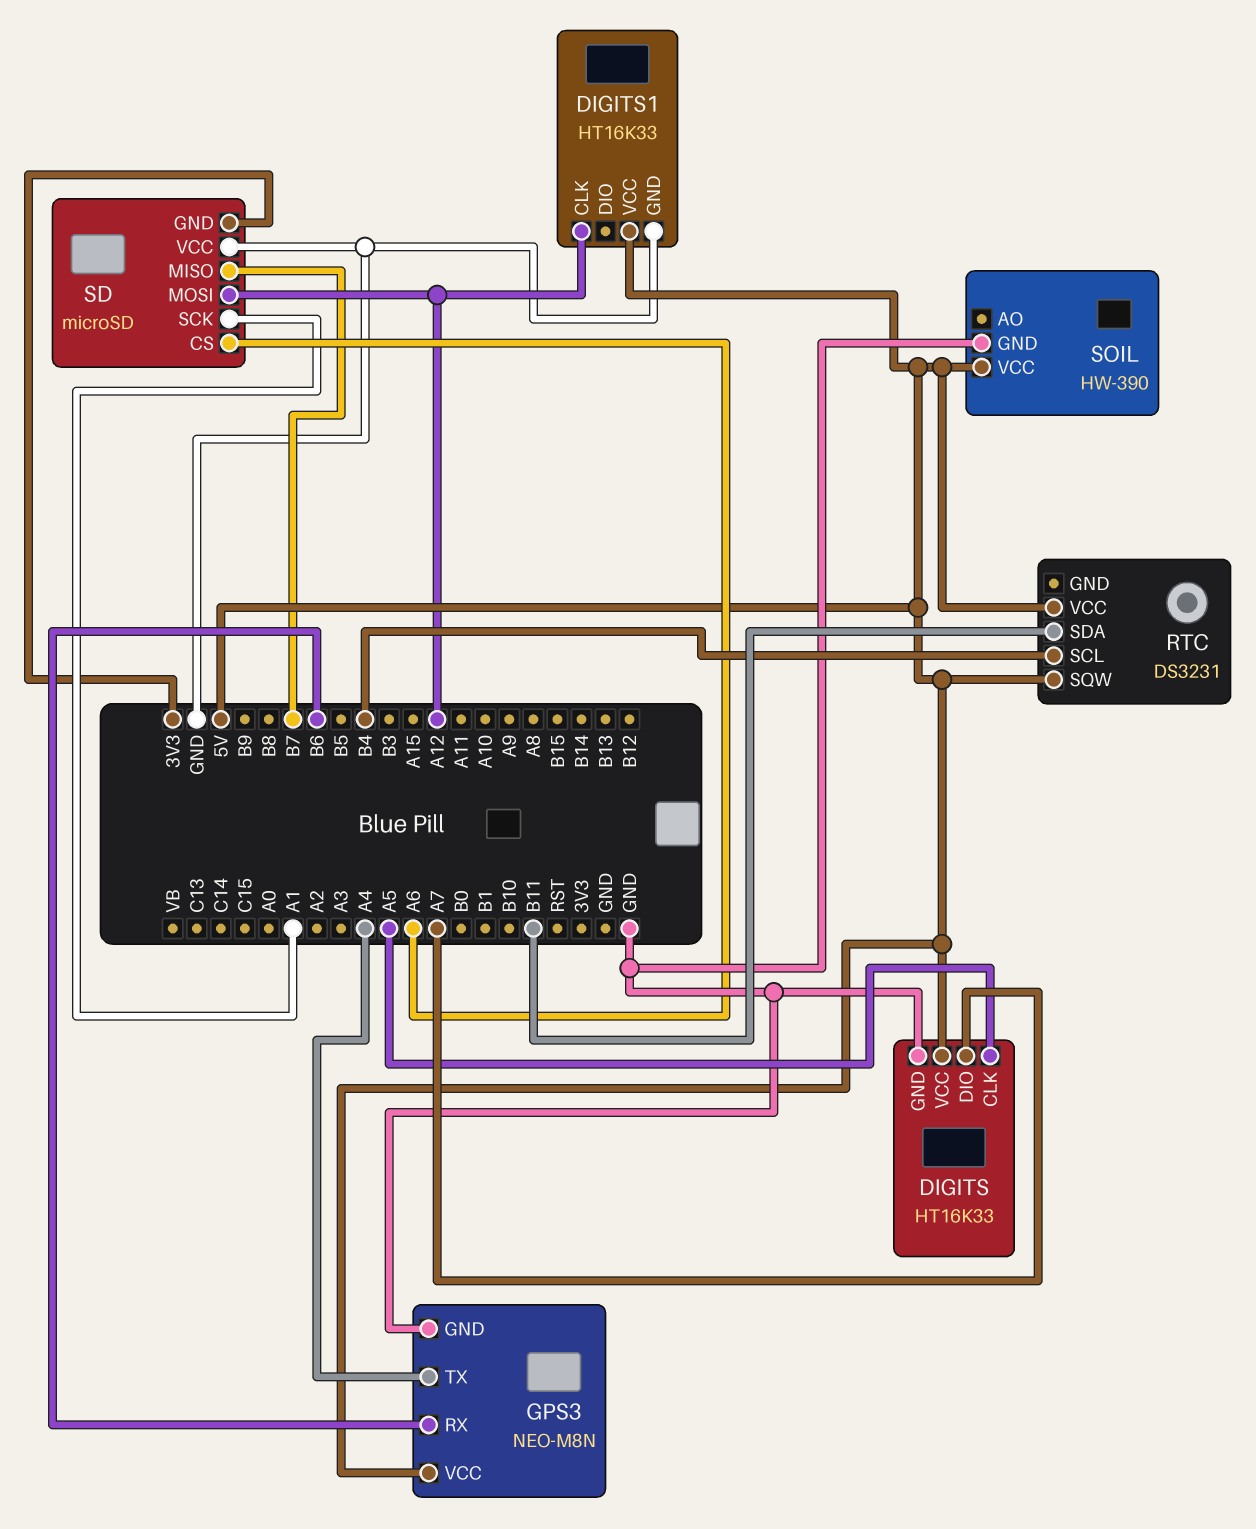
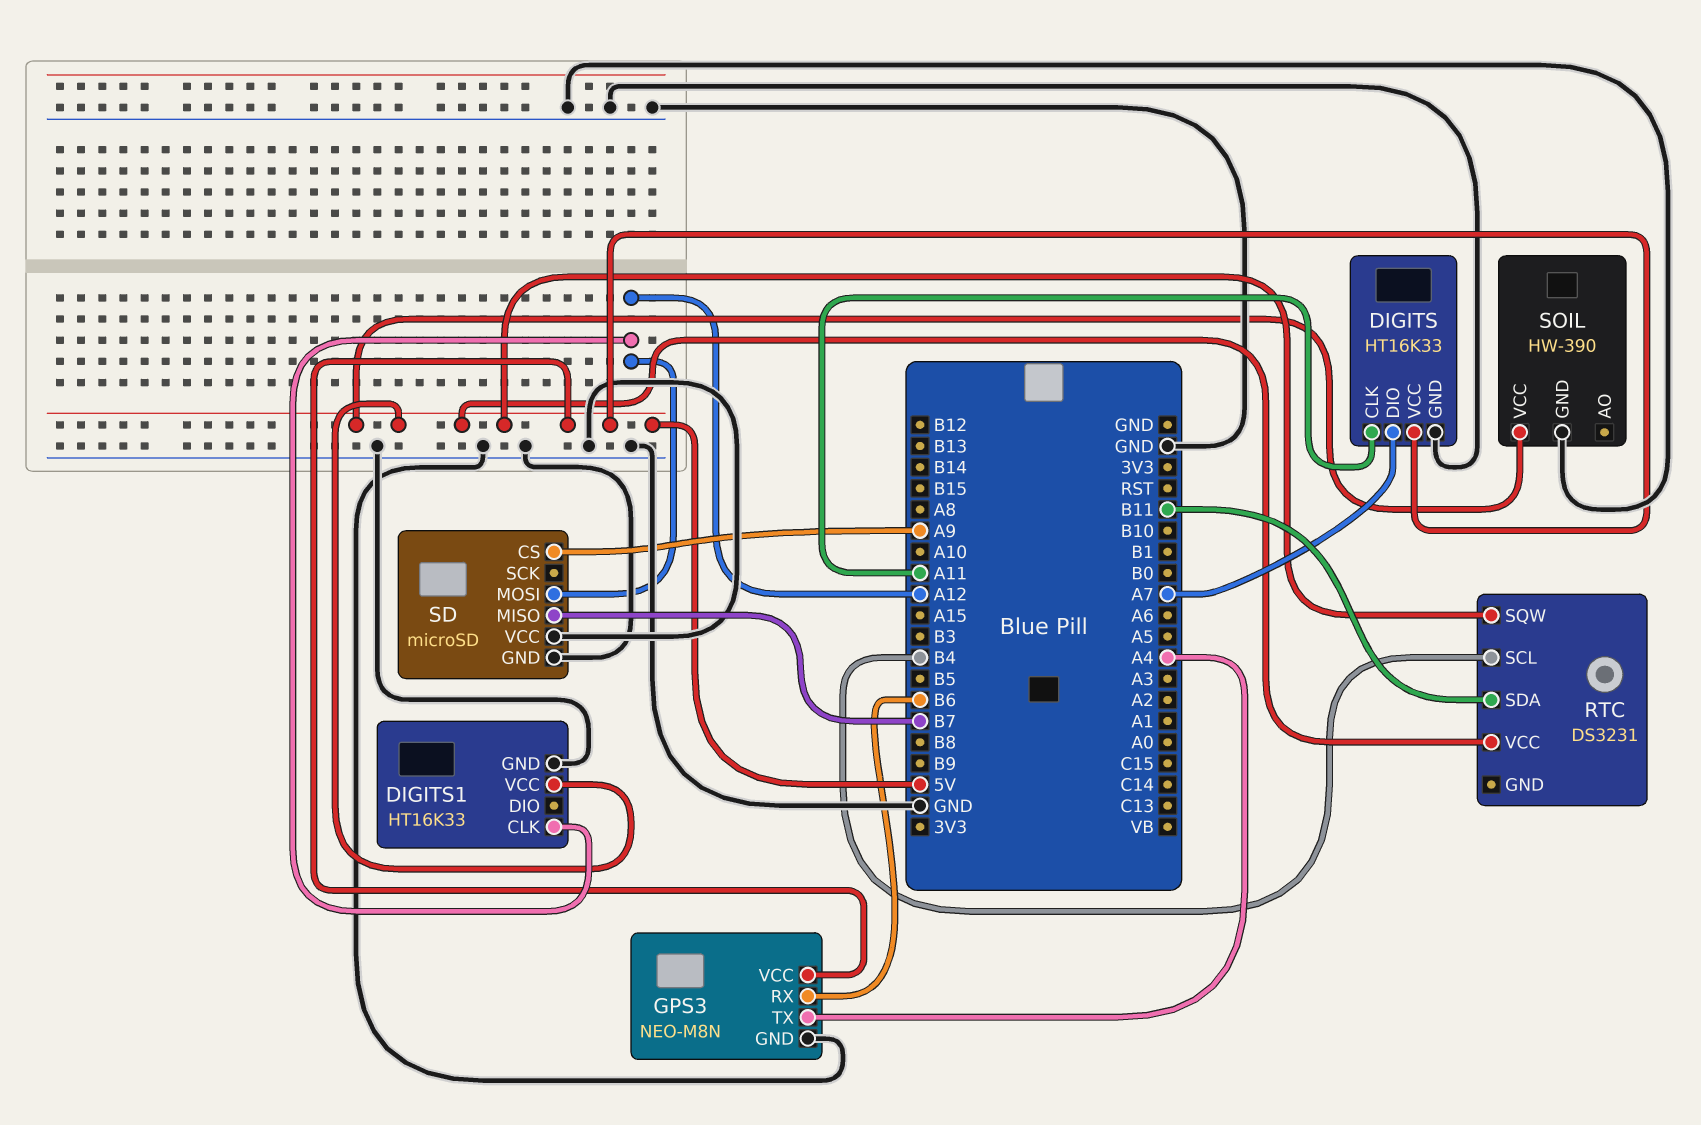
DIGITS pin CLK: A5 -> A11
SD pin CS: A6 -> A9
SD pin GND: 3V3 -> GND
SD pin SCK: A1 -> none

